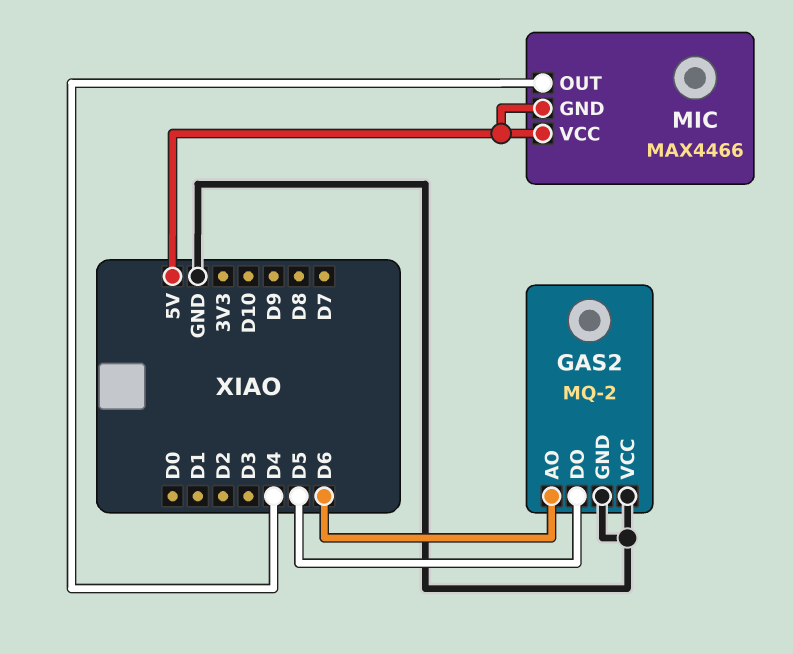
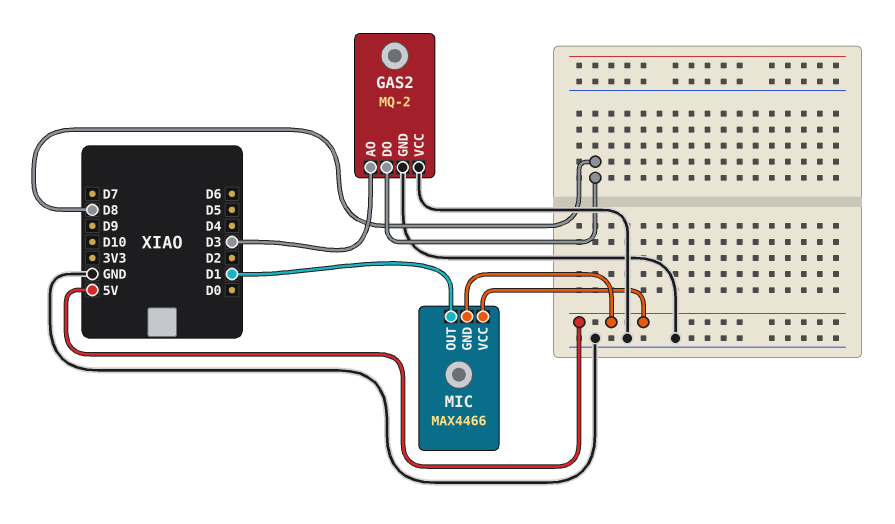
GAS2 pin AO: D6 -> D3
GAS2 pin DO: D5 -> D8
MIC pin OUT: D4 -> D1

